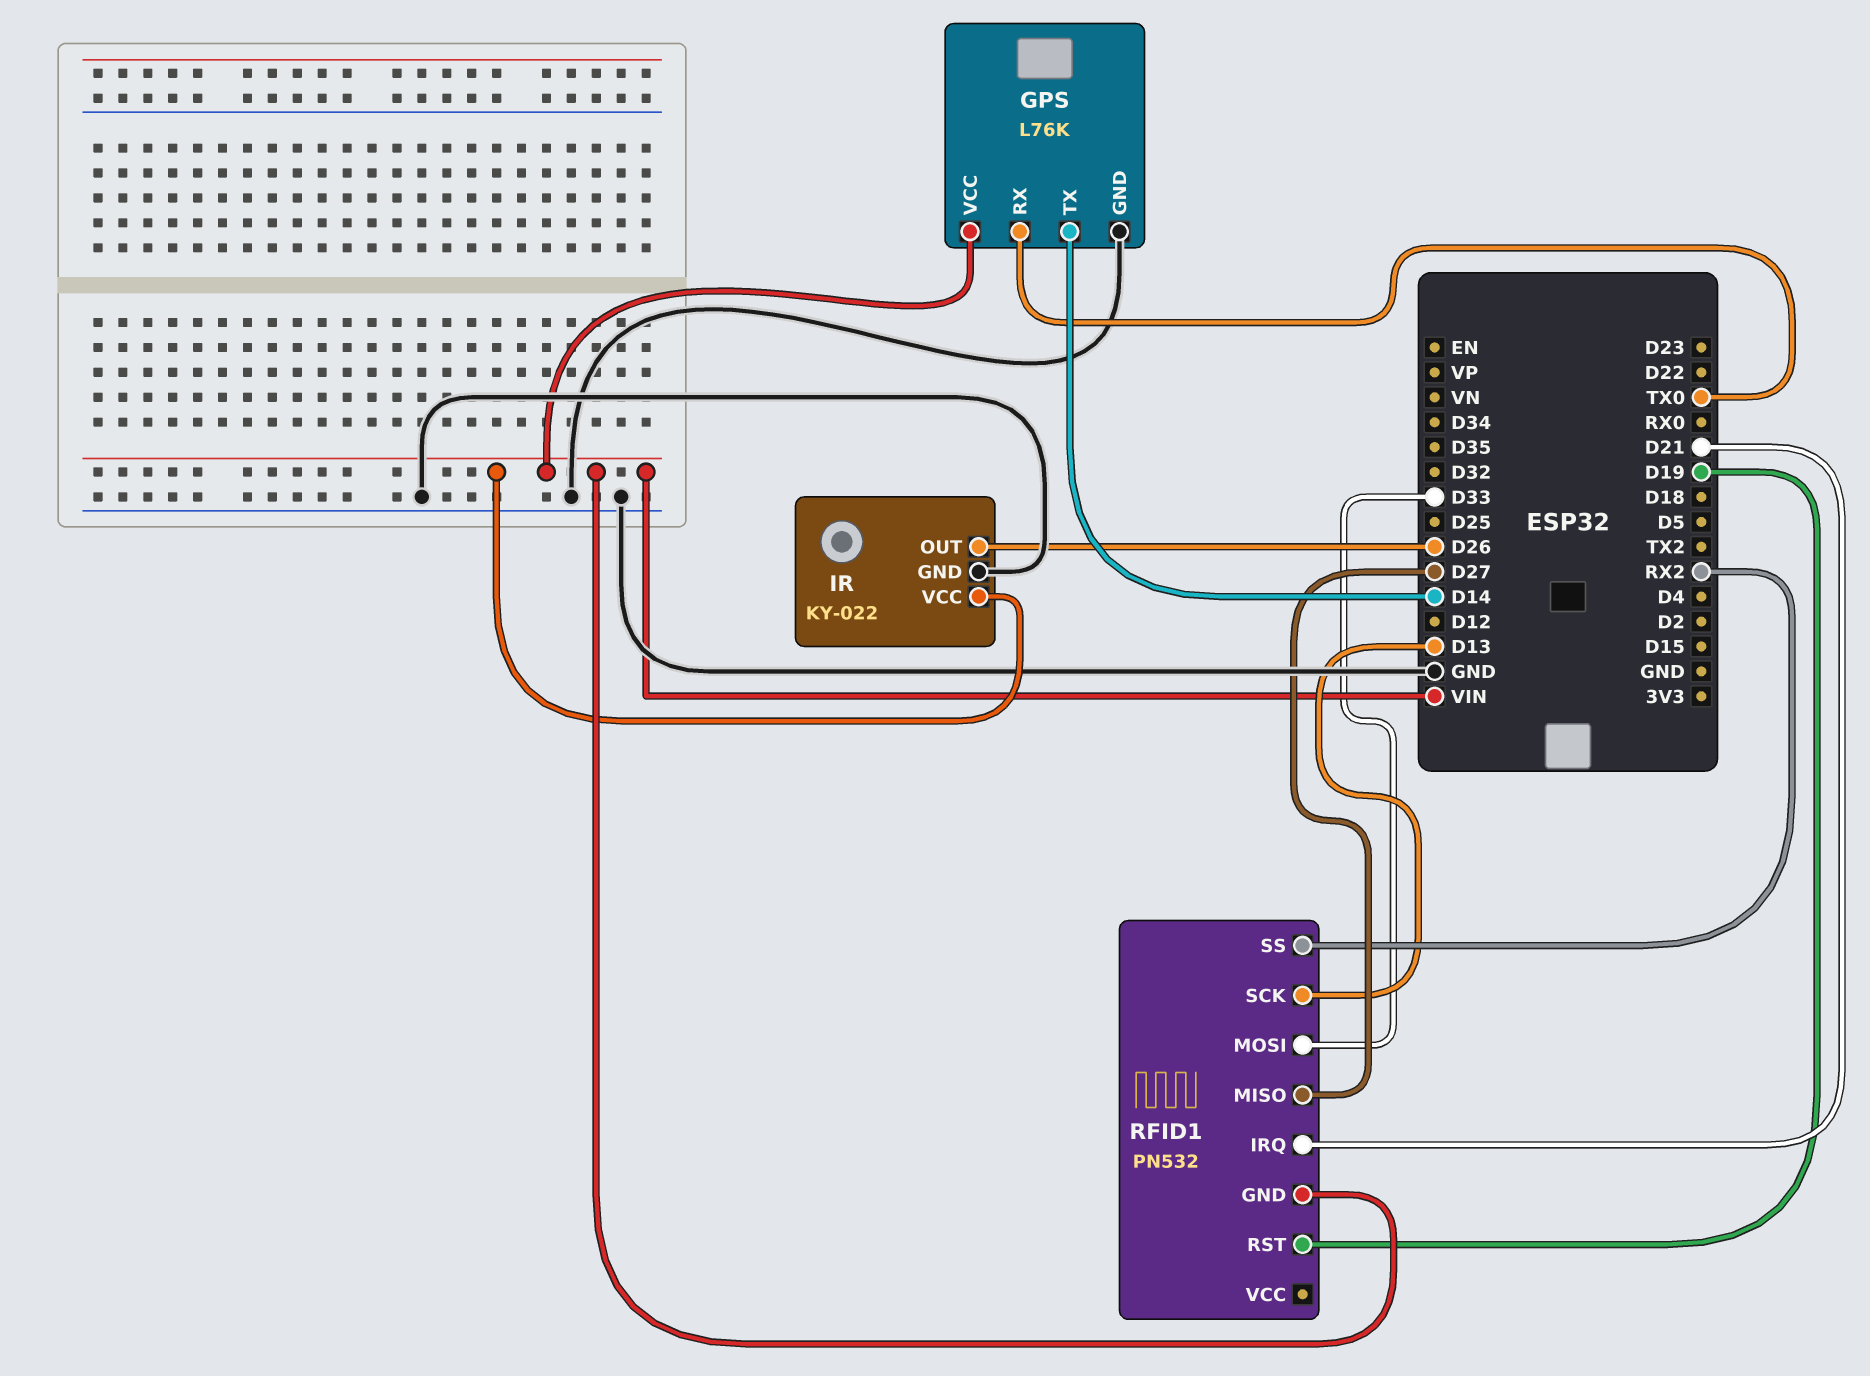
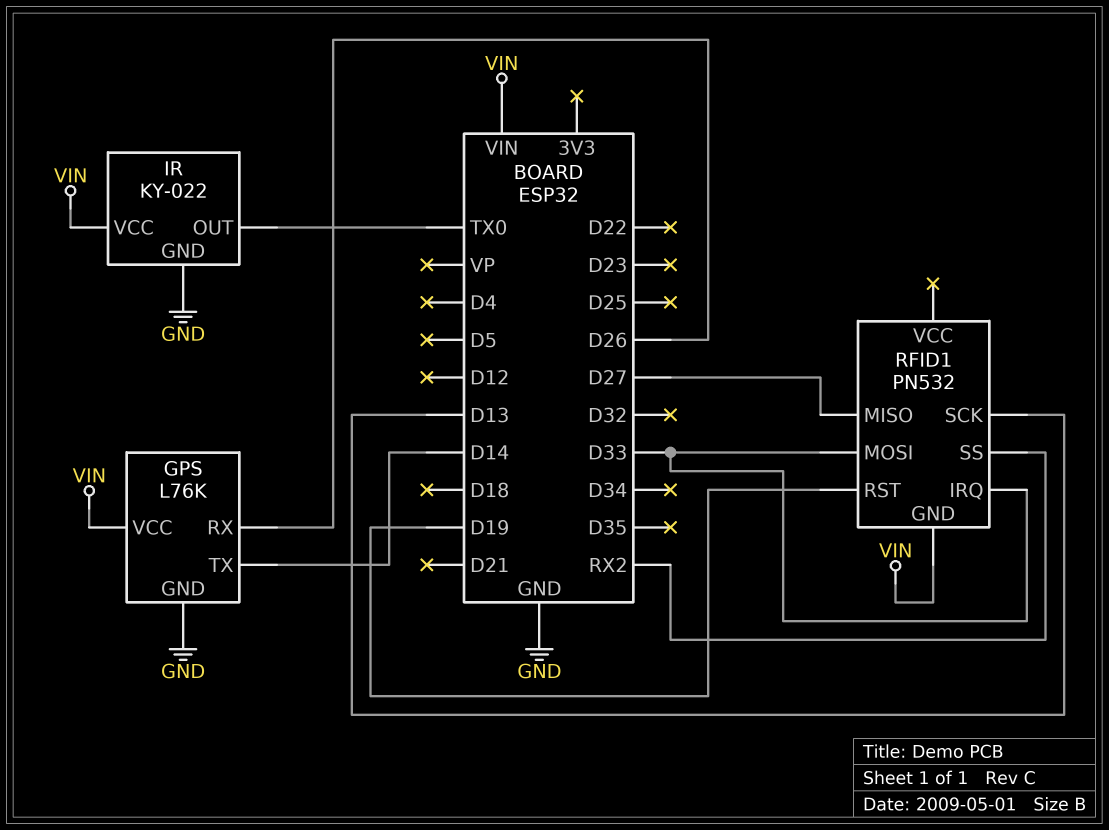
GPS pin RX: TX0 -> D26
IR pin OUT: D26 -> TX0
RFID1 pin IRQ: D21 -> D33

